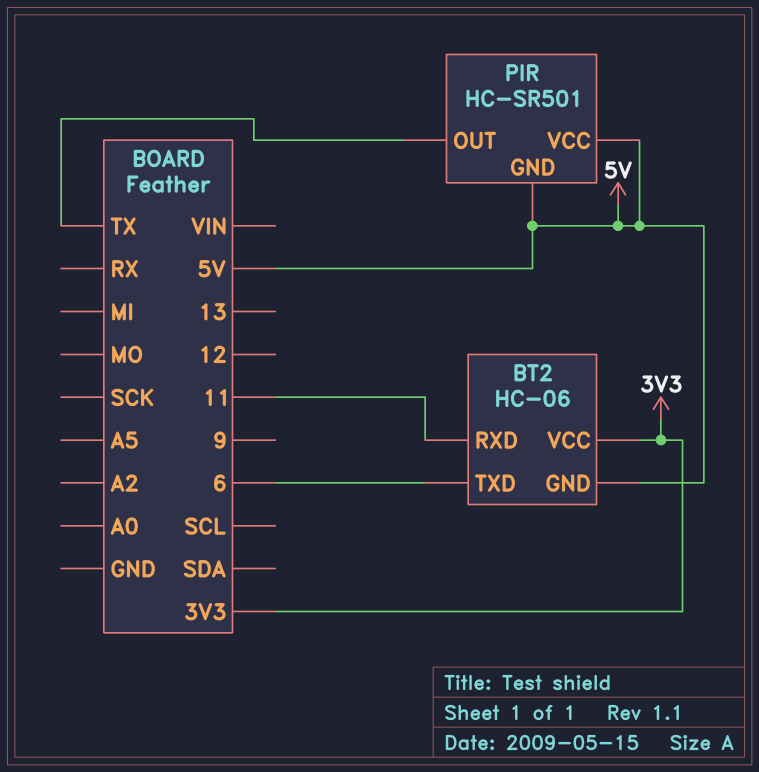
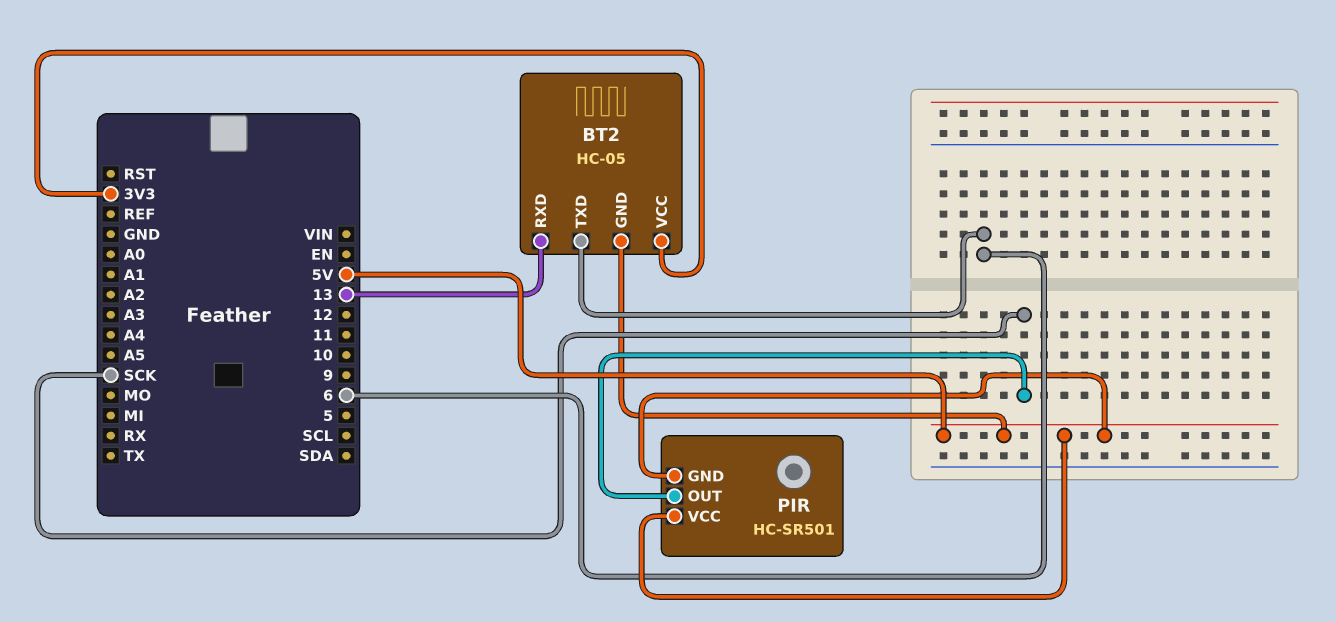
BT2: HC-06 -> HC-05
BT2 pin RXD: 11 -> 13
PIR pin OUT: TX -> SCK

